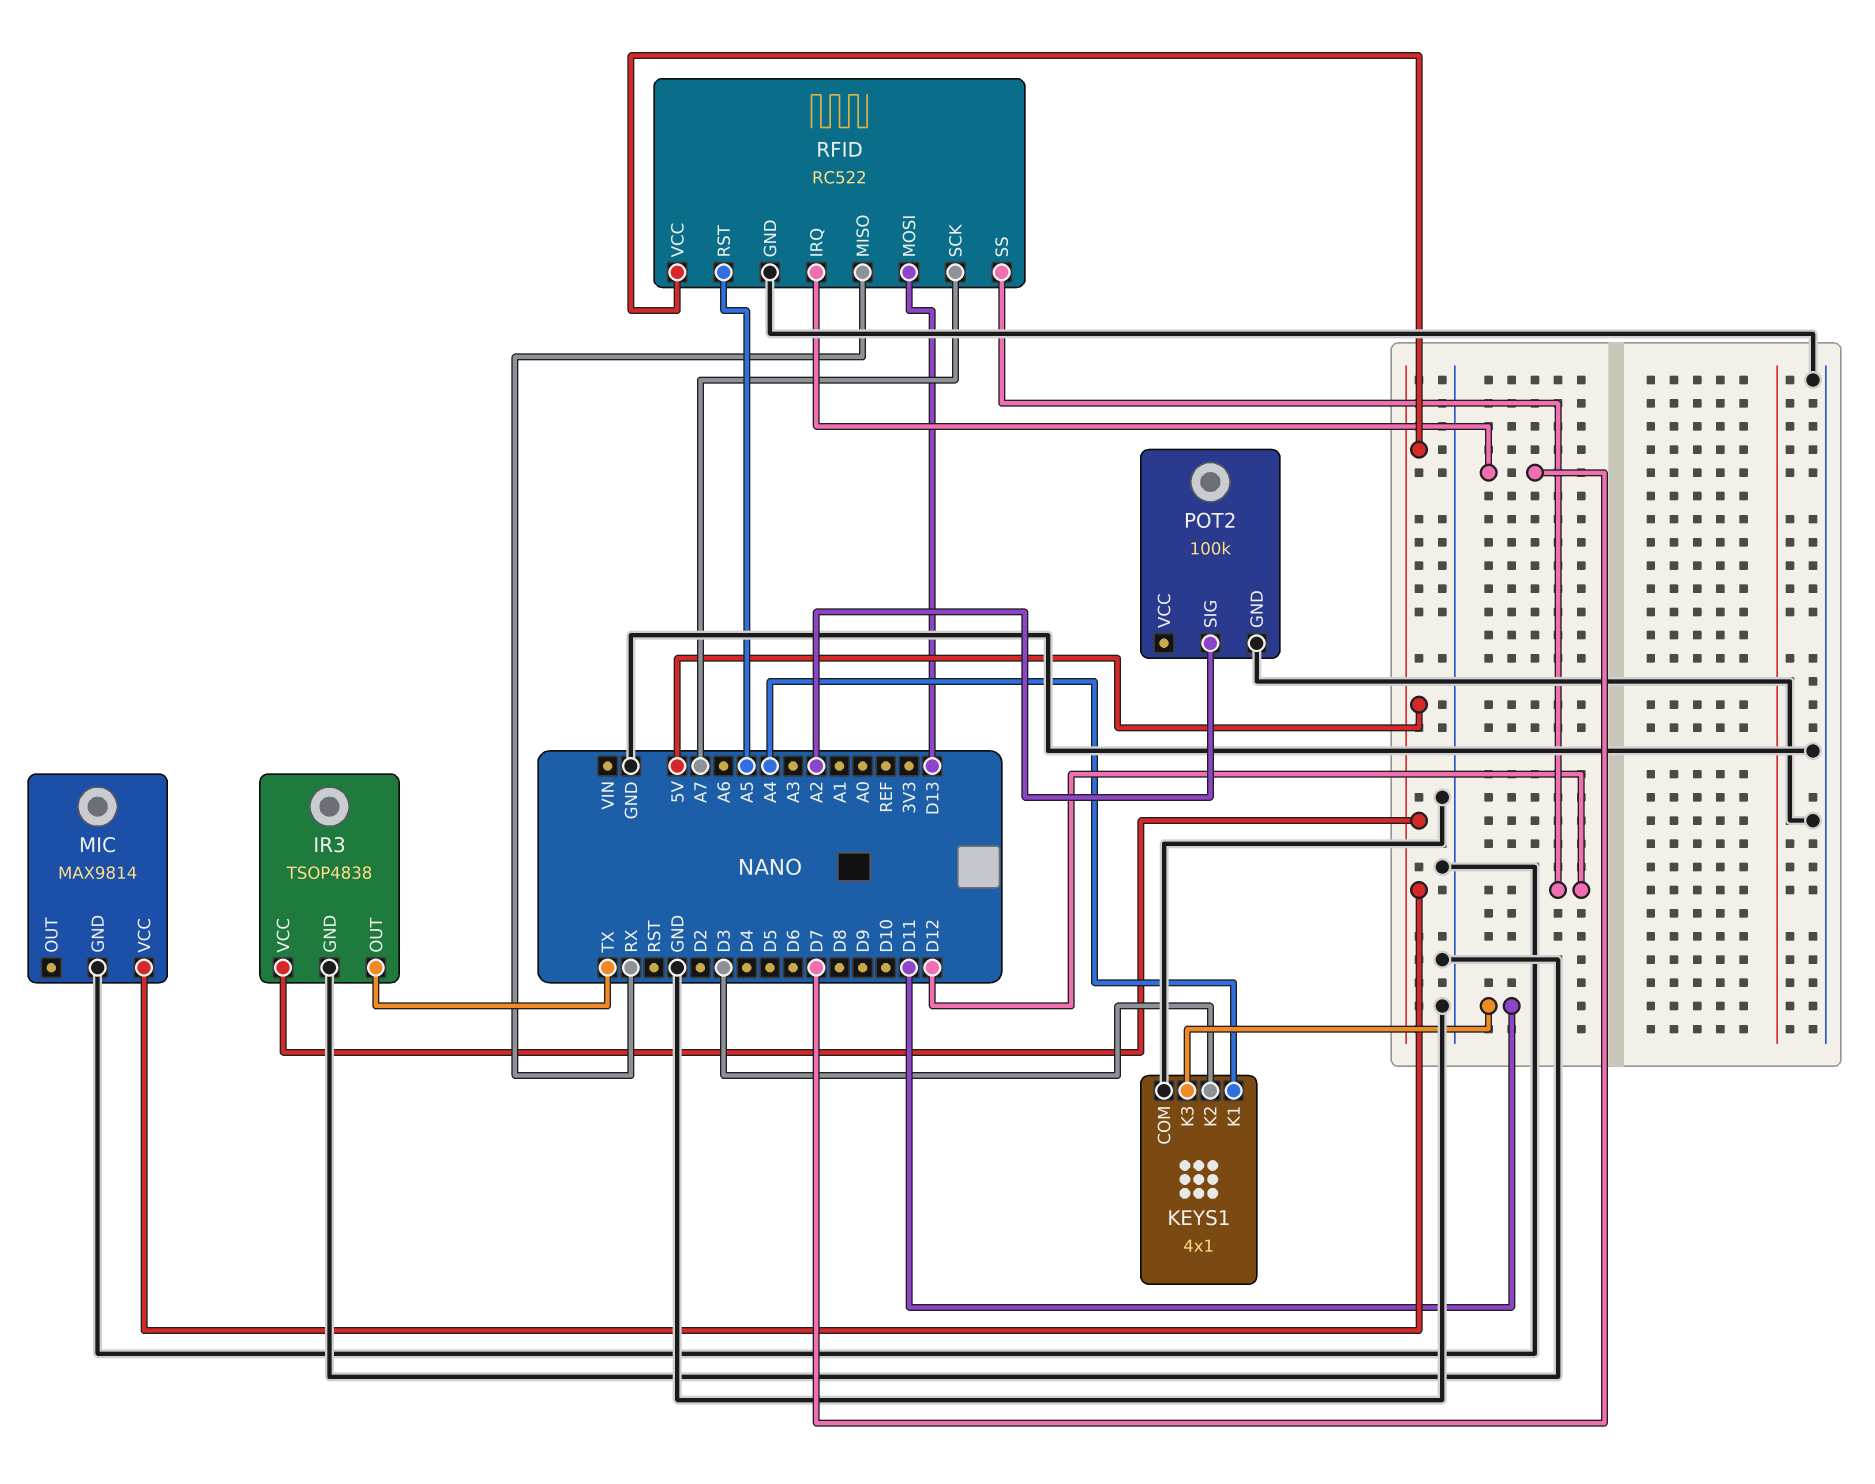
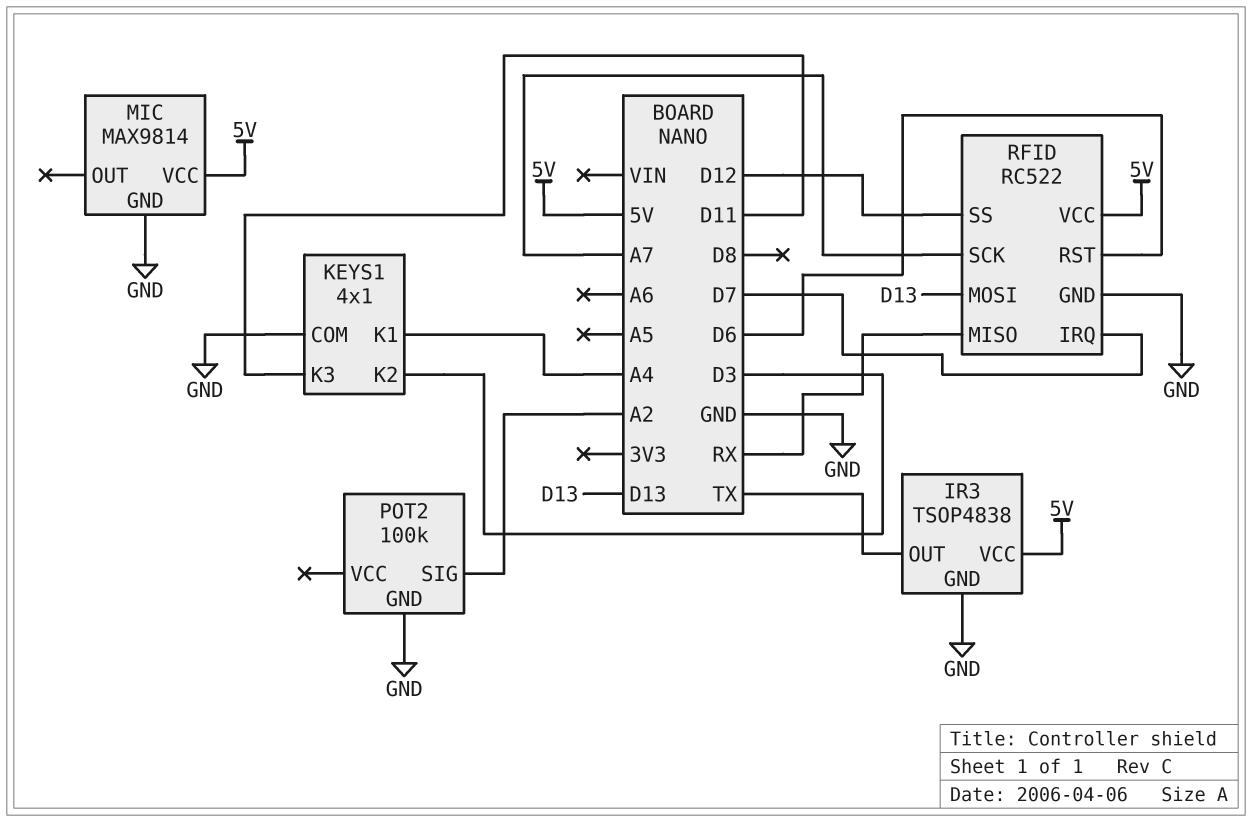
RFID pin RST: A5 -> D6

